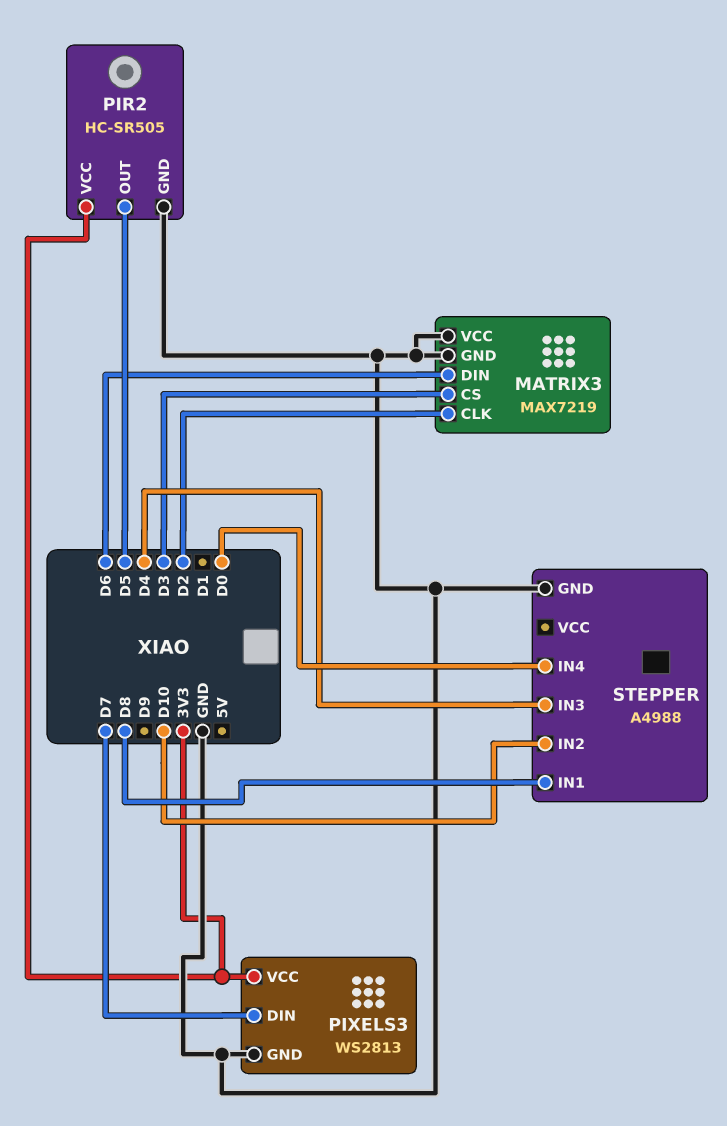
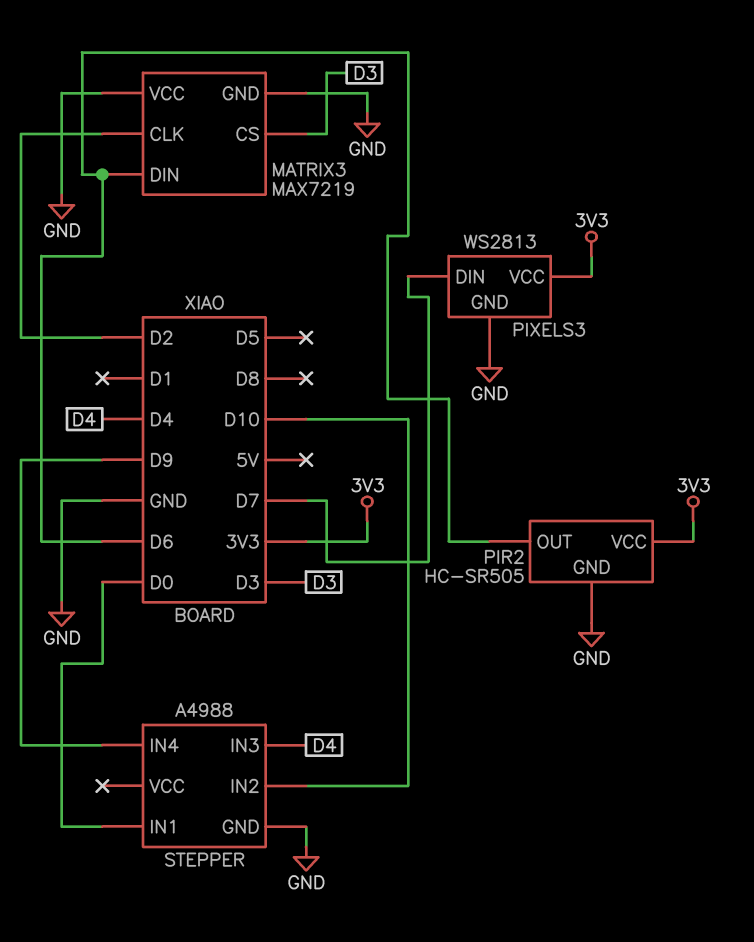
PIR2 pin OUT: D5 -> D6
STEPPER pin IN1: D8 -> D0
STEPPER pin IN4: D0 -> D9

